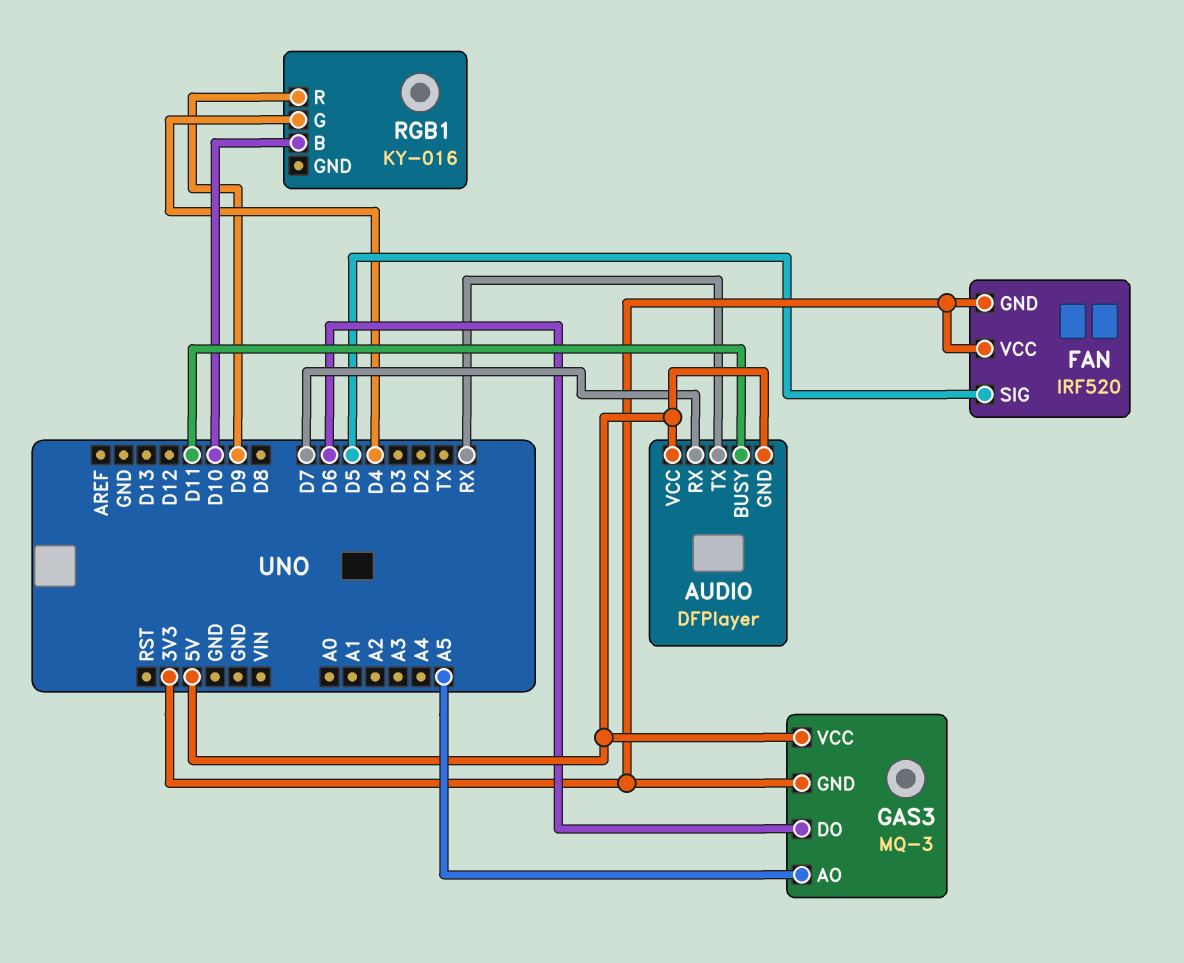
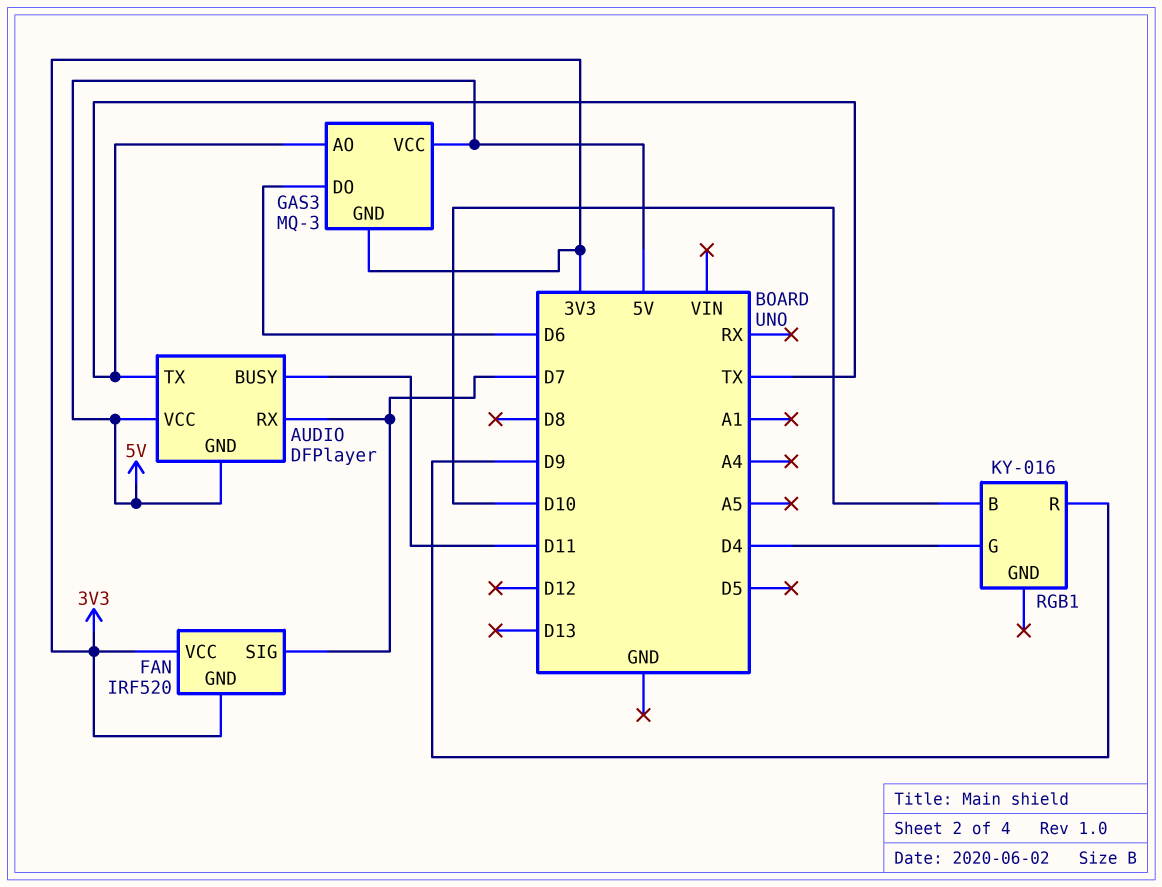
AUDIO pin TX: RX -> TX
FAN pin SIG: D5 -> D7
GAS3 pin AO: A5 -> TX

